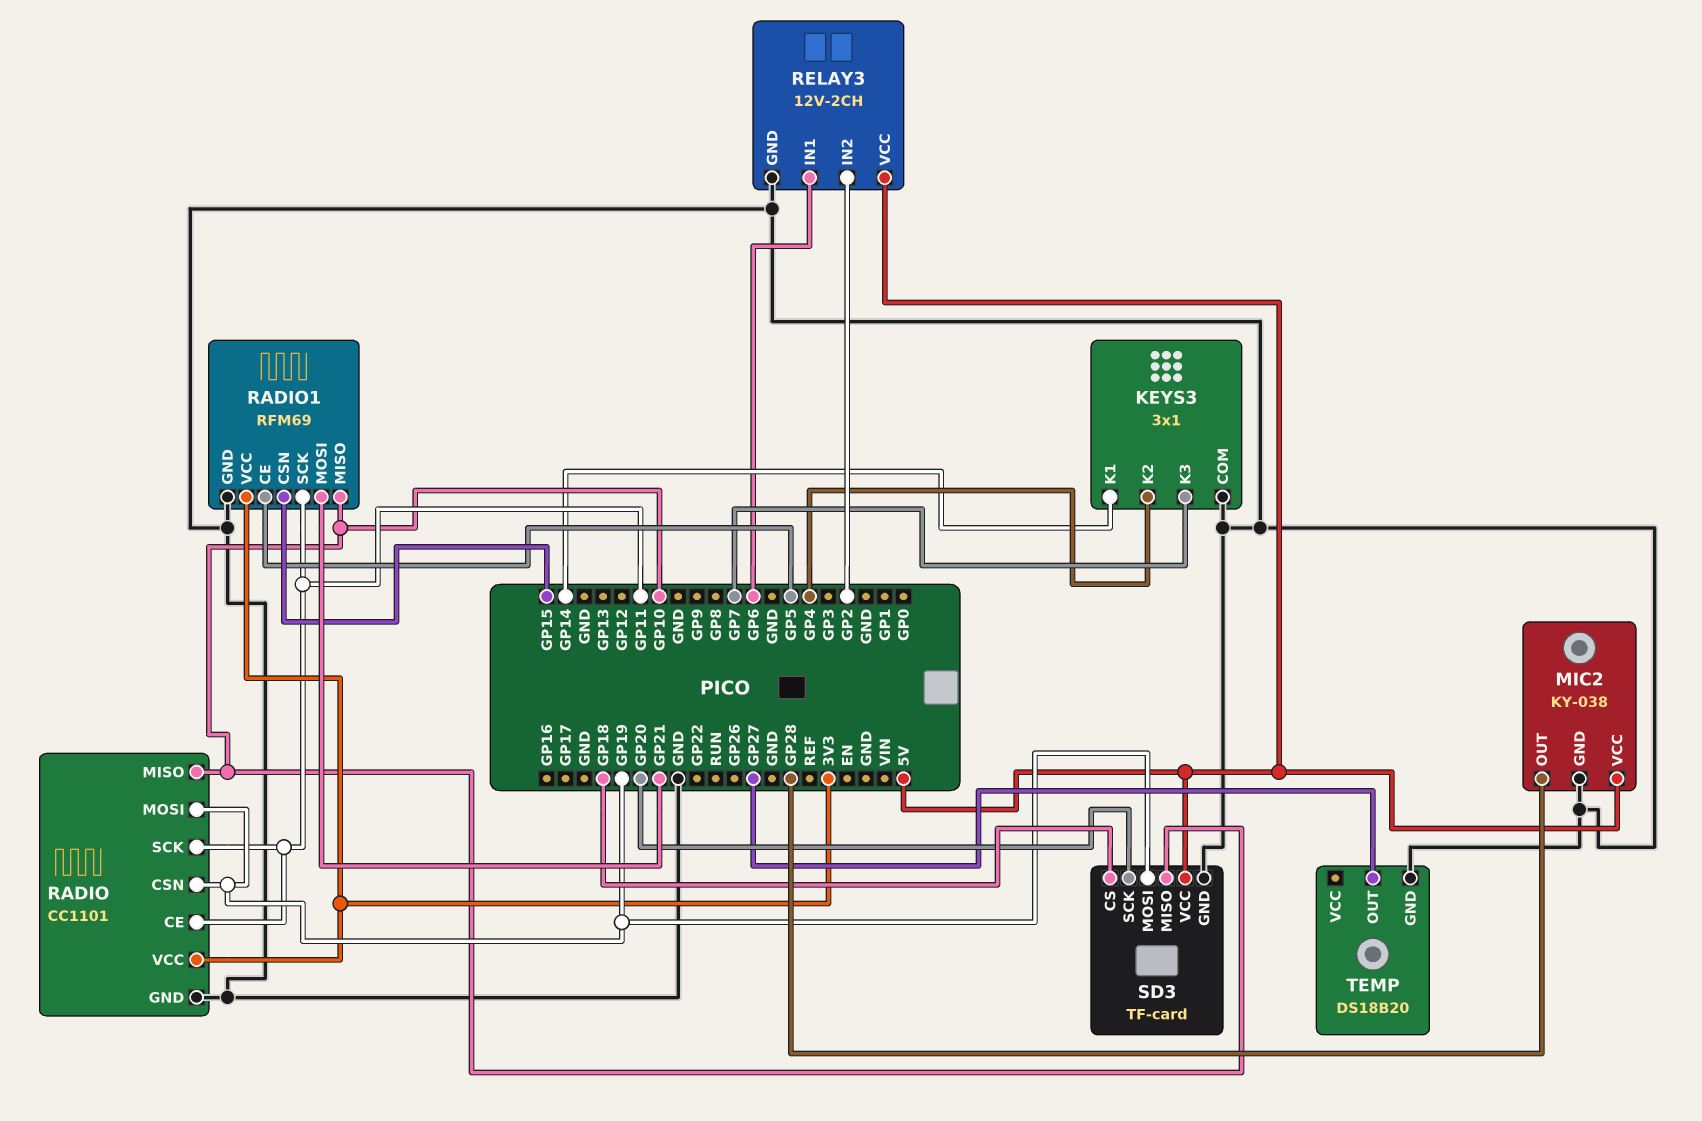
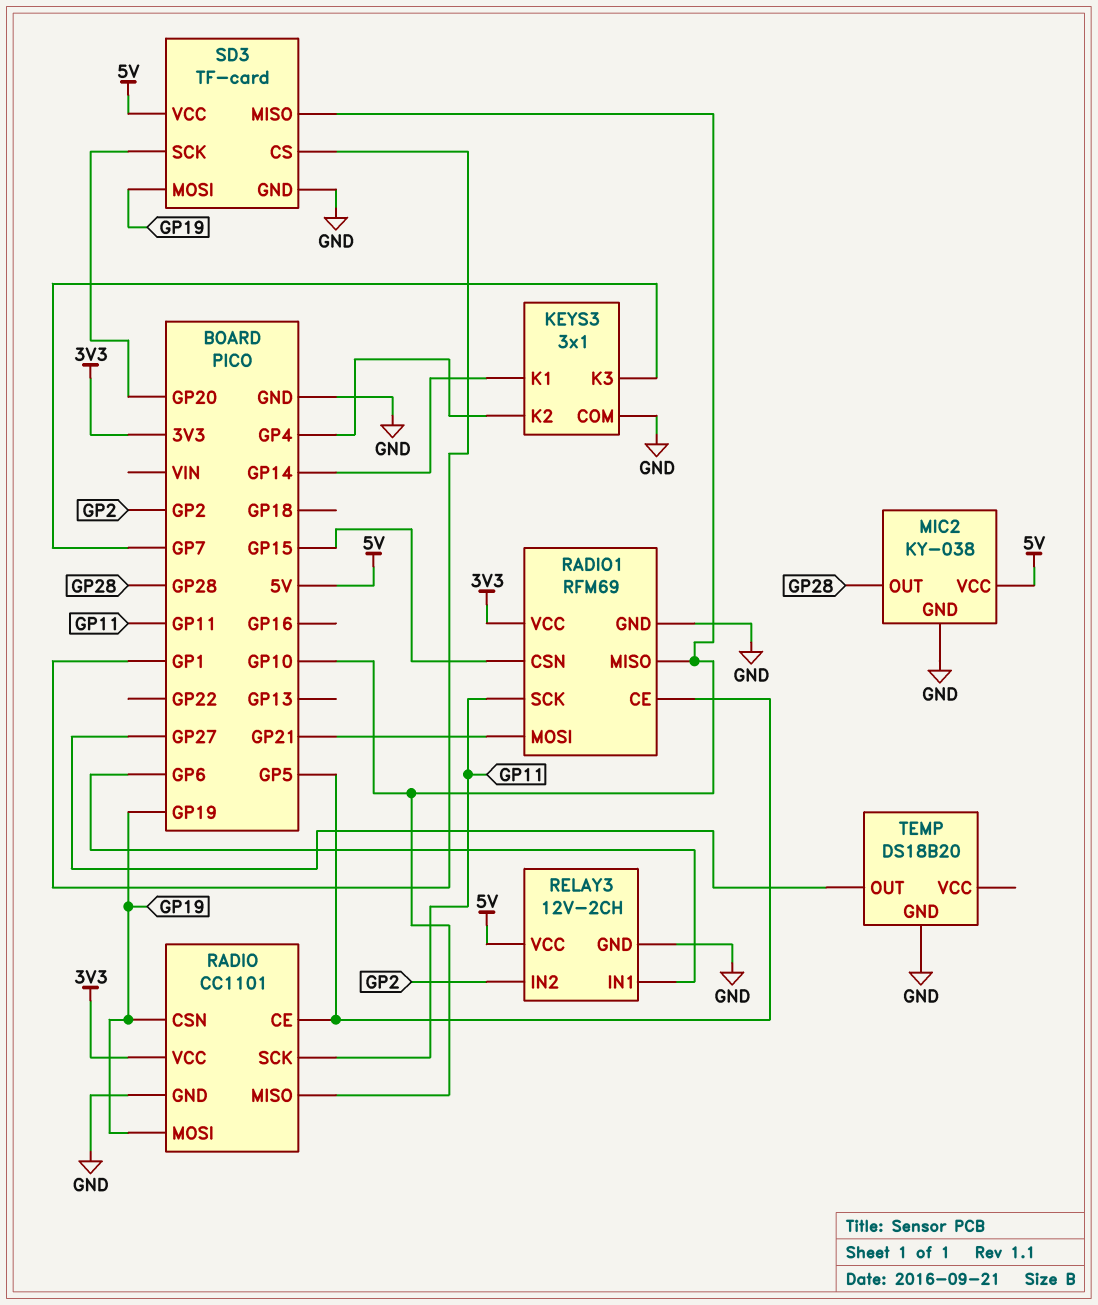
RADIO pin CE: GP11 -> GP5
SD3 pin CS: GP18 -> GP1

